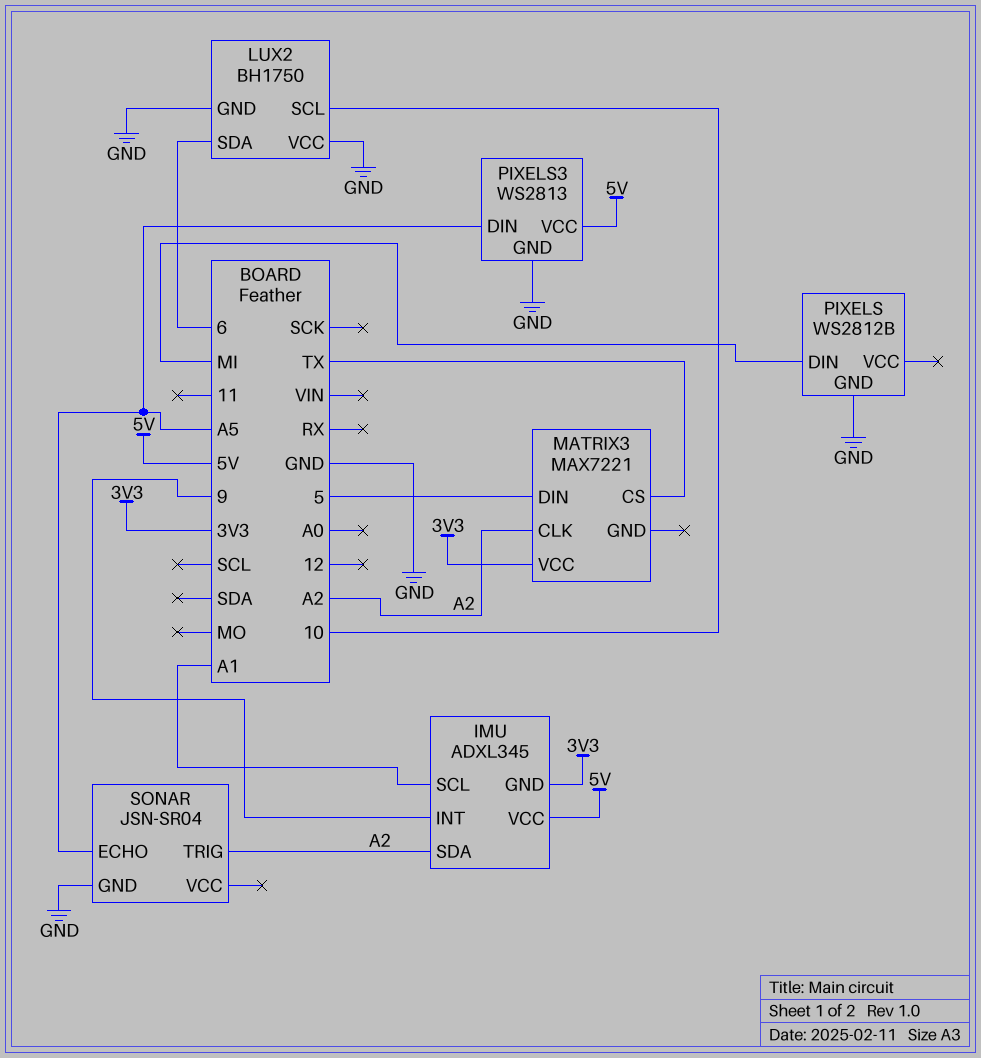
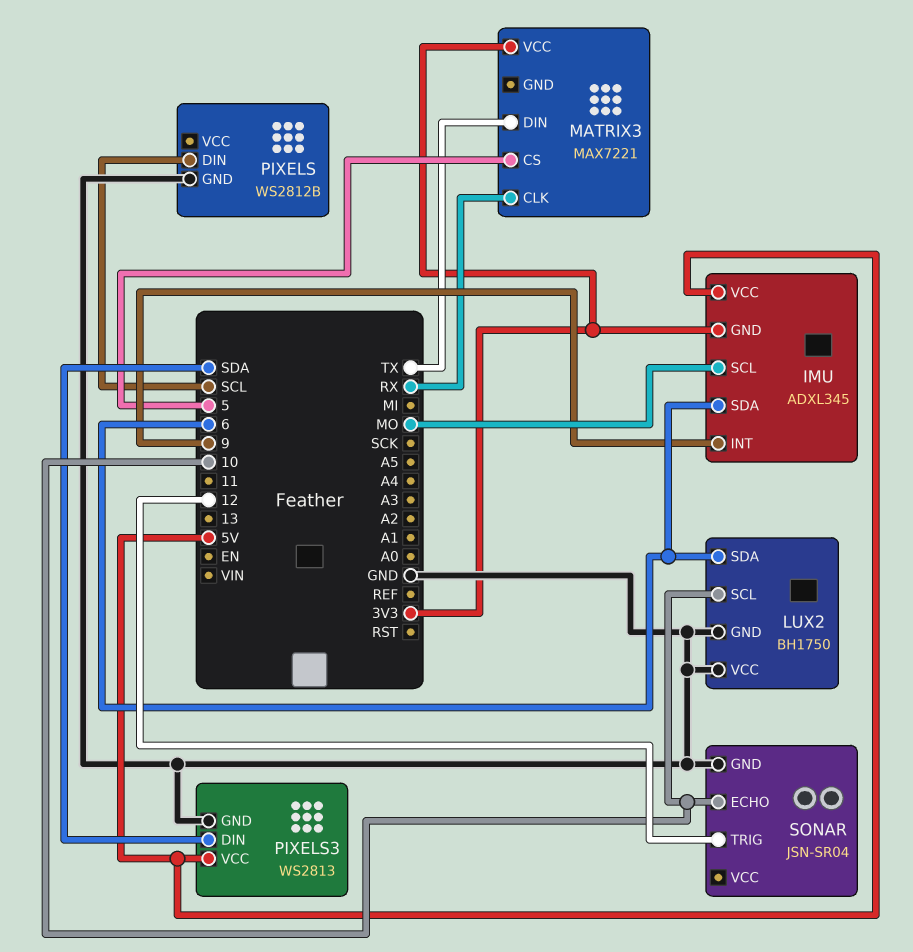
IMU pin SCL: A1 -> MO
IMU pin SDA: A2 -> 6
MATRIX3 pin CLK: A2 -> RX
MATRIX3 pin CS: TX -> 5
MATRIX3 pin DIN: 5 -> TX
PIXELS pin DIN: MI -> SCL
PIXELS3 pin DIN: A5 -> SDA
SONAR pin ECHO: A5 -> 10
SONAR pin TRIG: A2 -> 12

